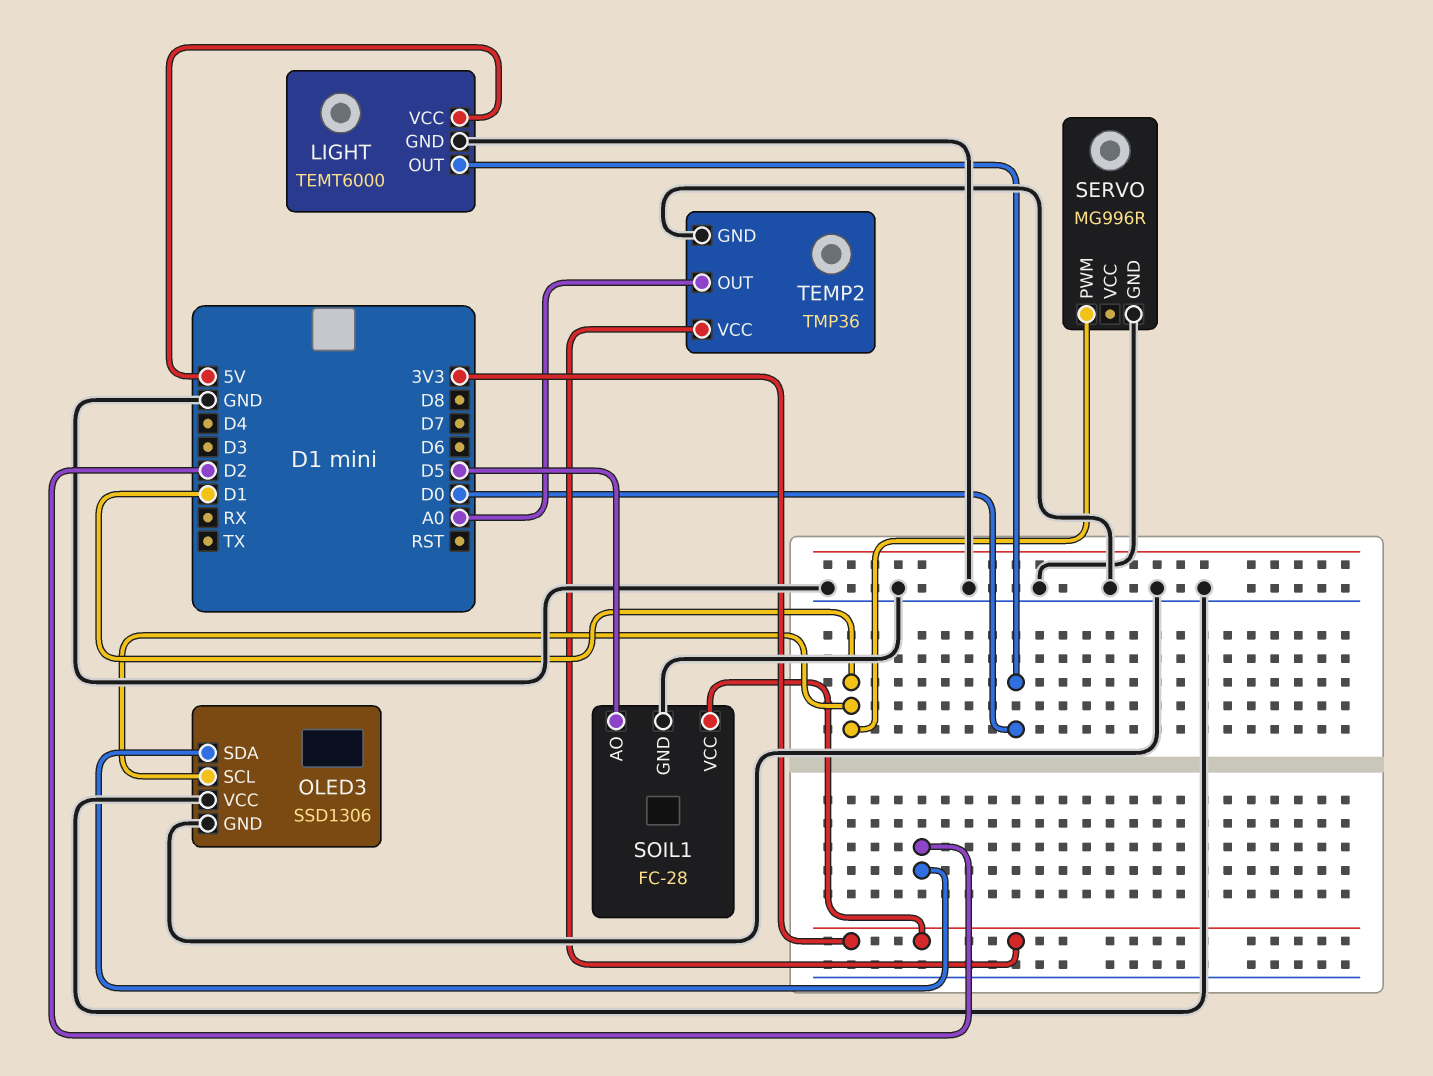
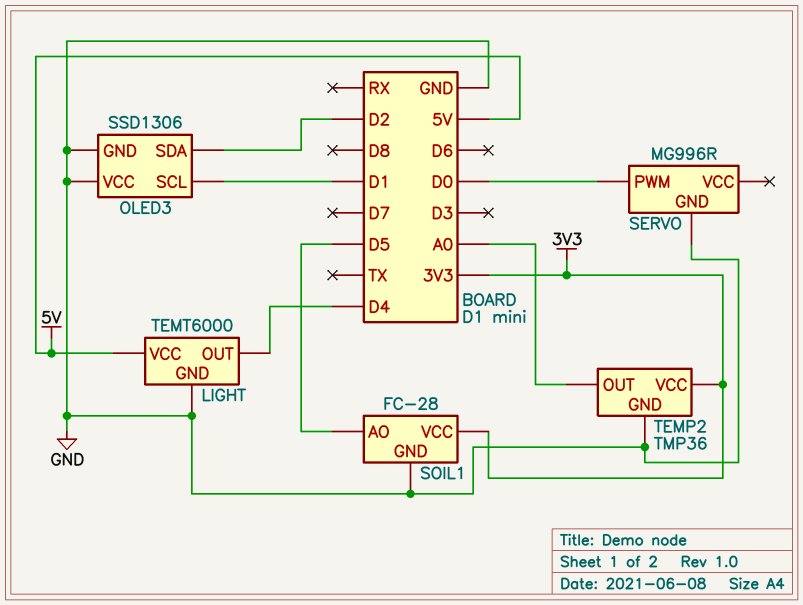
LIGHT pin OUT: D0 -> D4
SERVO pin PWM: D1 -> D0

